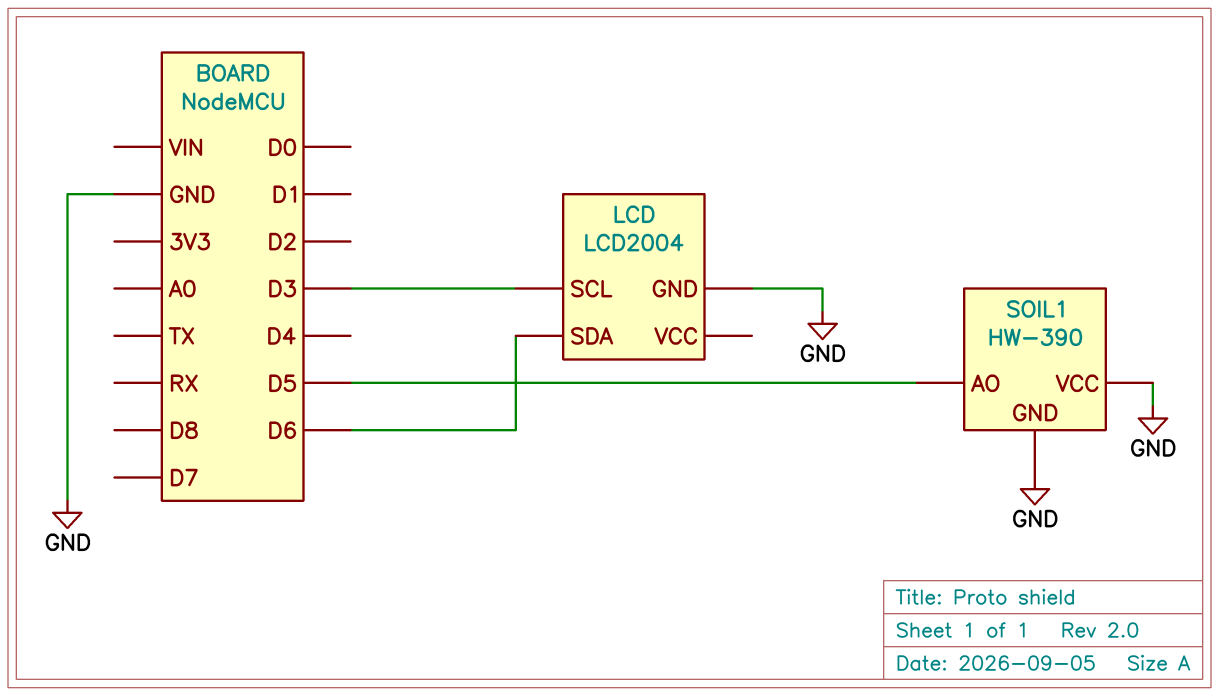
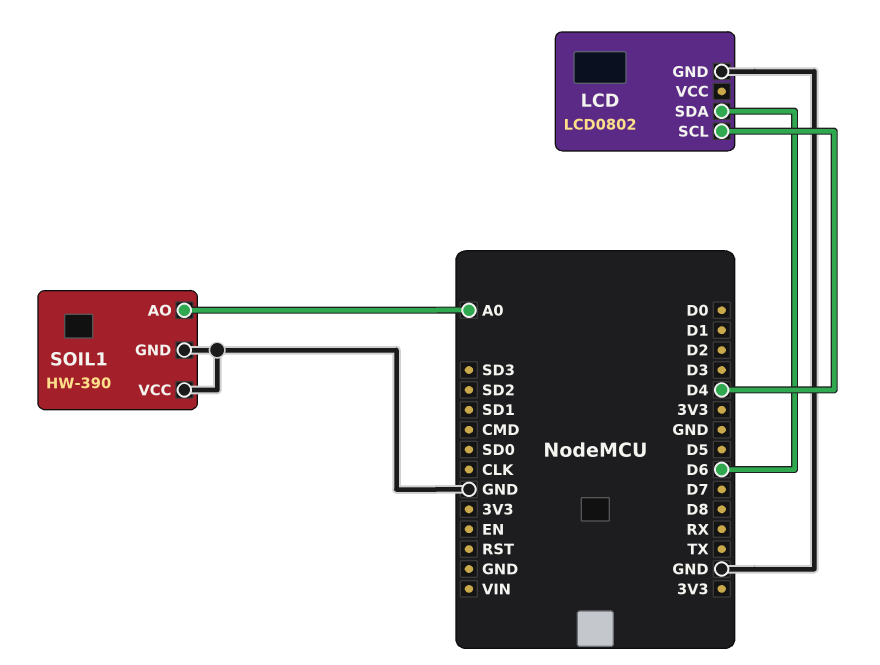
LCD: LCD2004 -> LCD0802
LCD pin SCL: D3 -> D4
SOIL1 pin AO: D5 -> A0

